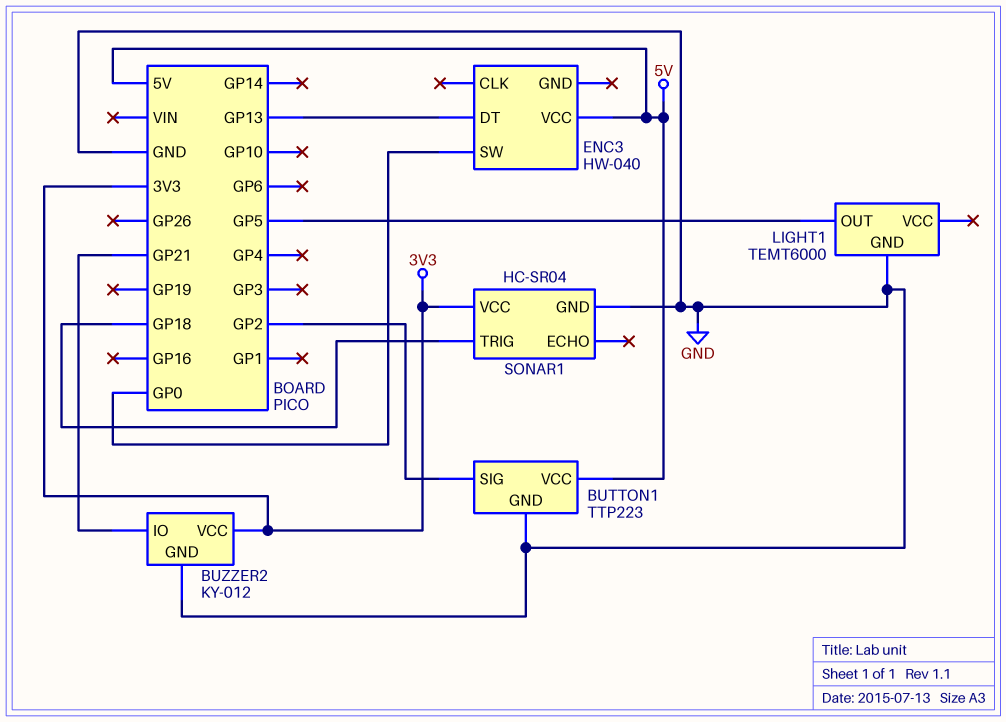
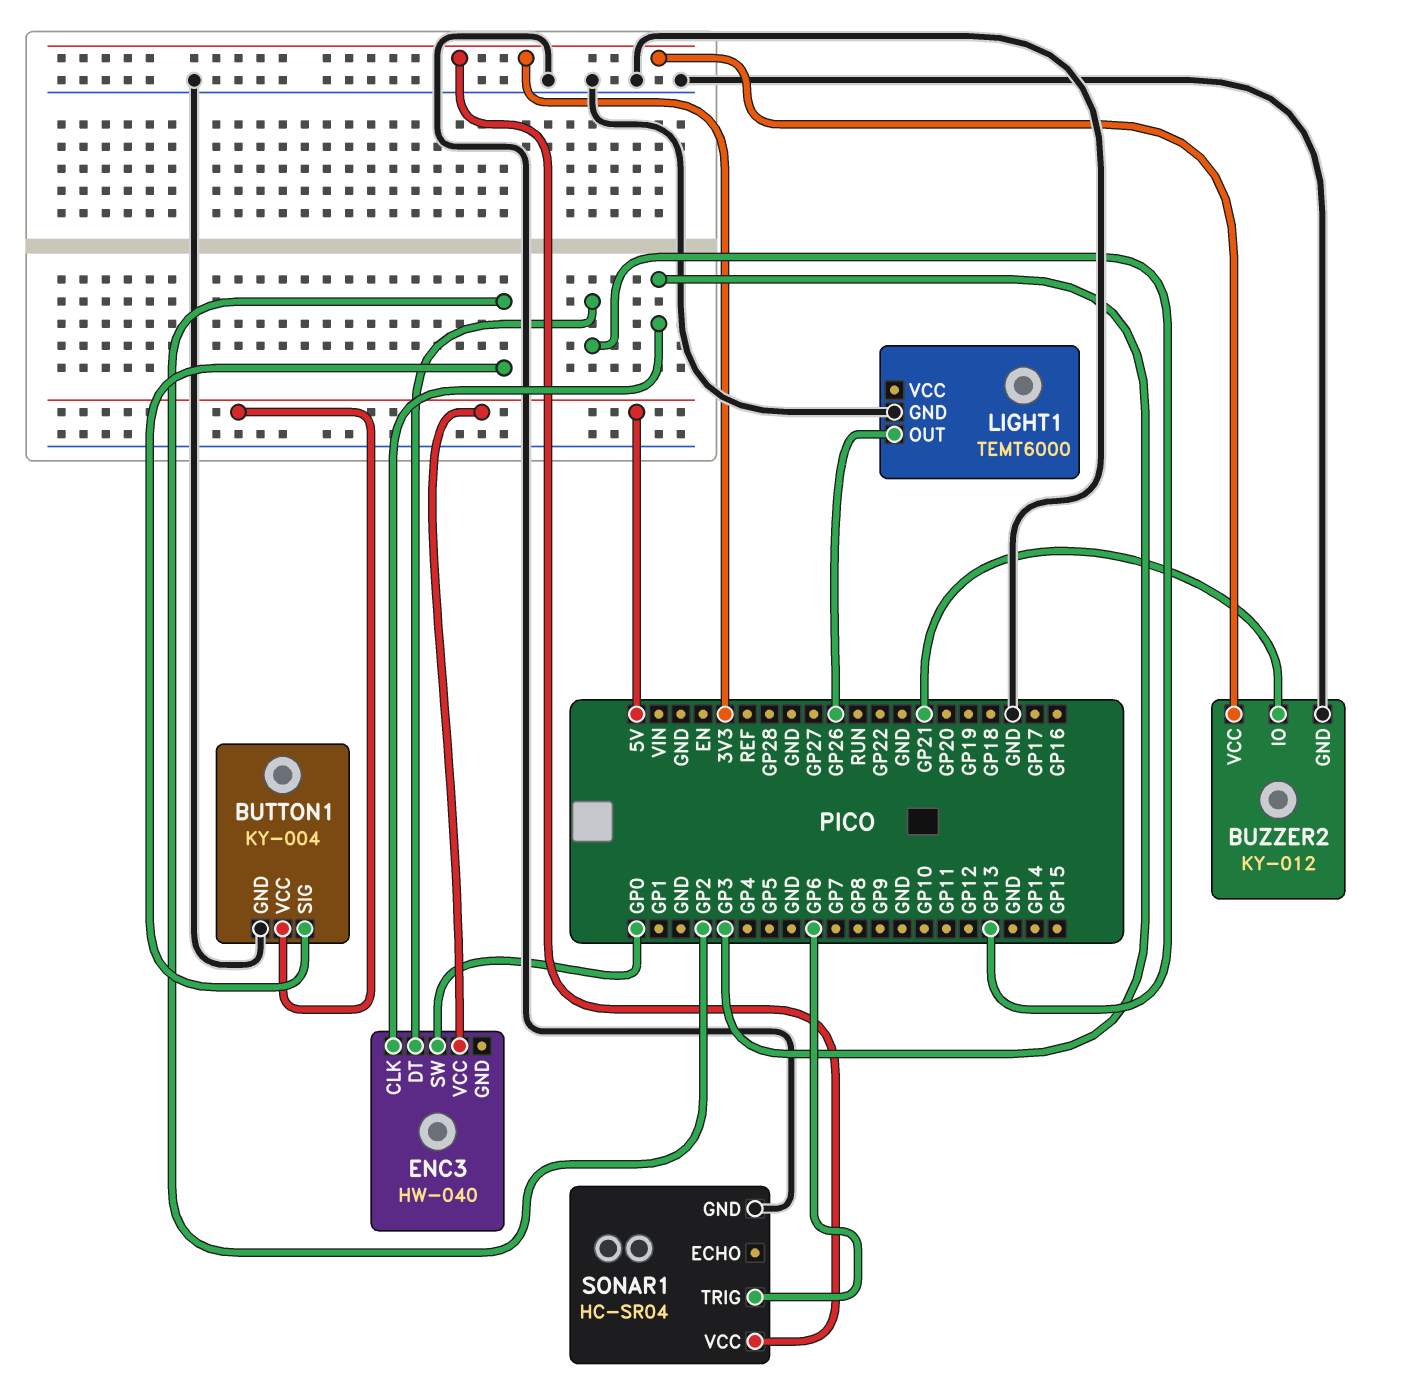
BUTTON1: TTP223 -> KY-004
ENC3 pin CLK: none -> GP3
LIGHT1 pin OUT: GP5 -> GP26
SONAR1 pin TRIG: GP18 -> GP6

